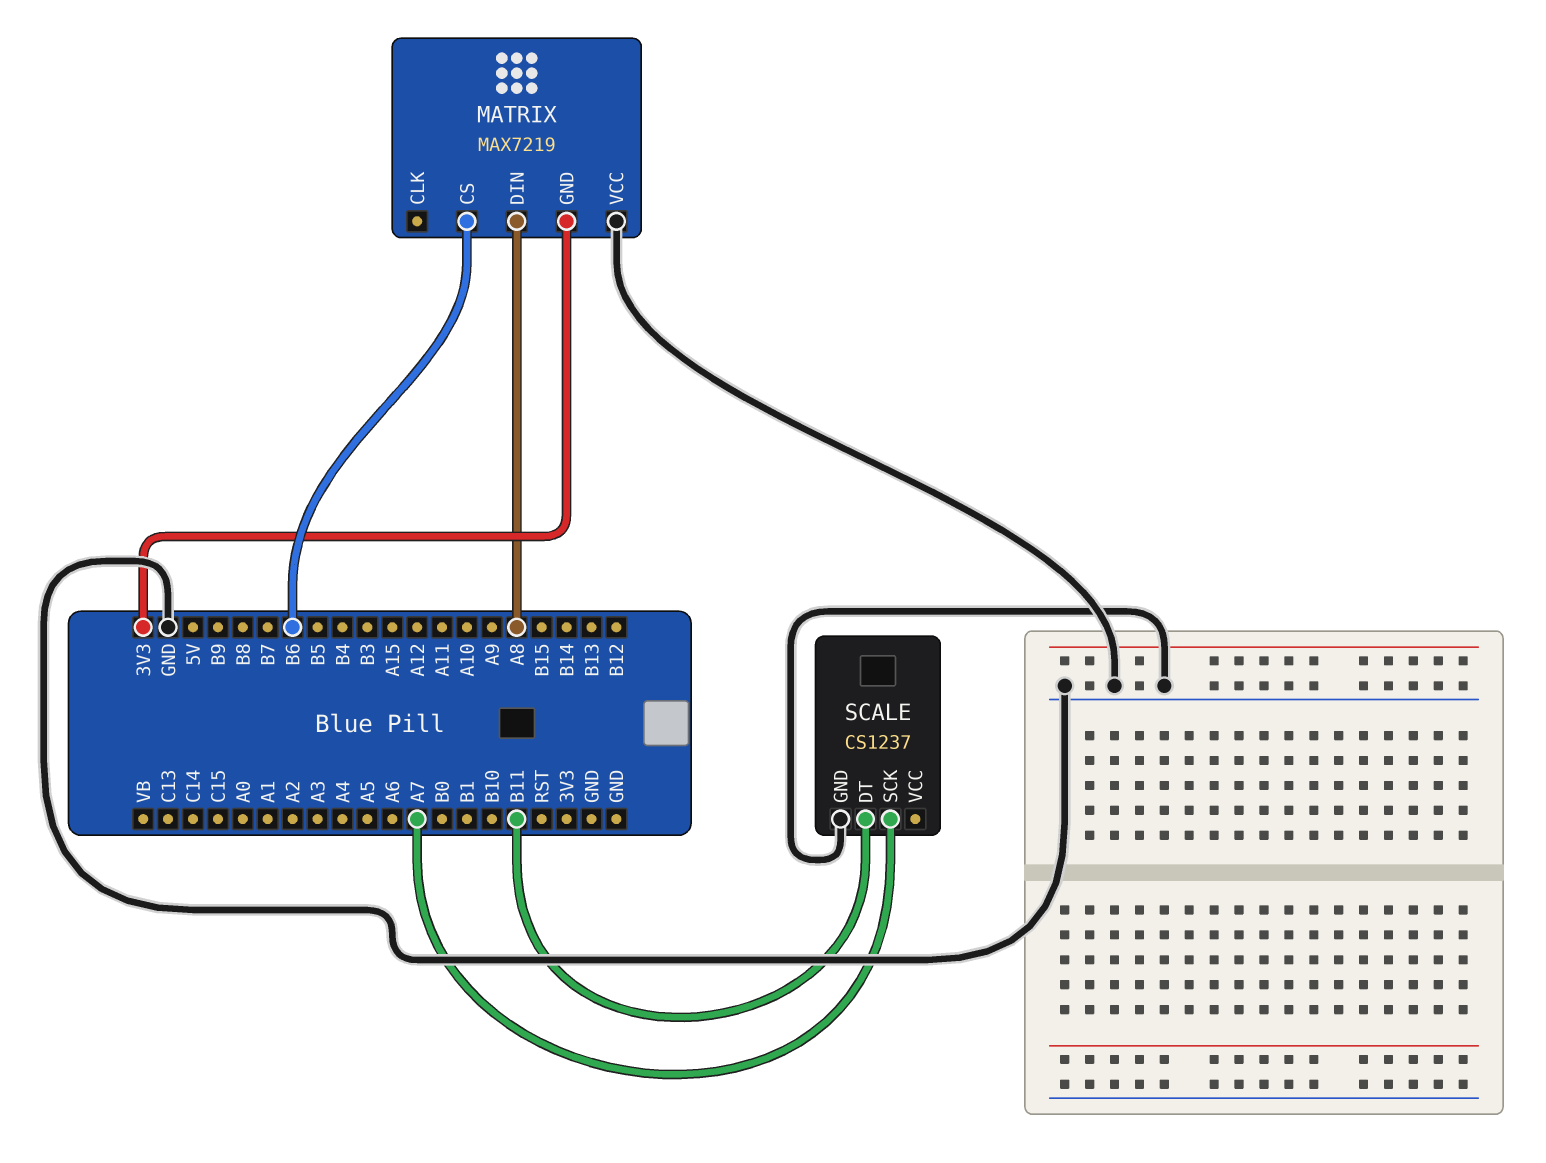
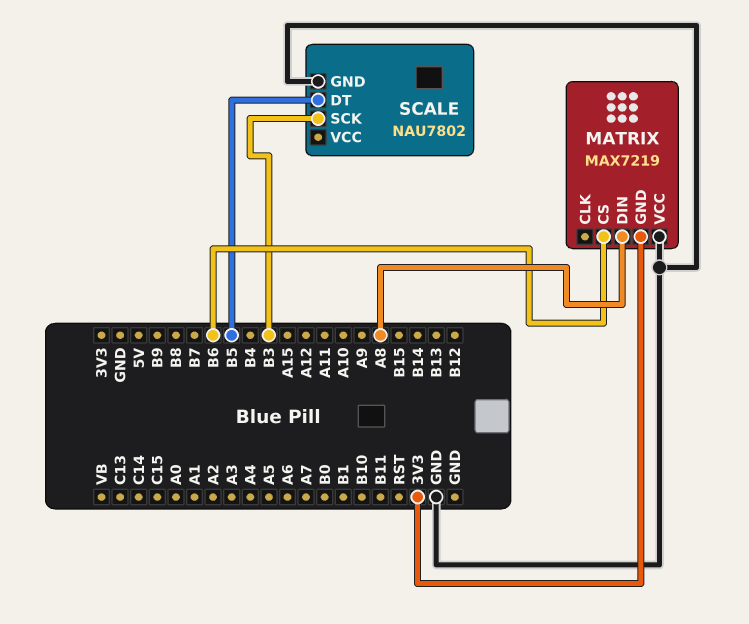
SCALE: CS1237 -> NAU7802
SCALE pin DT: B11 -> B5
SCALE pin SCK: A7 -> B3

